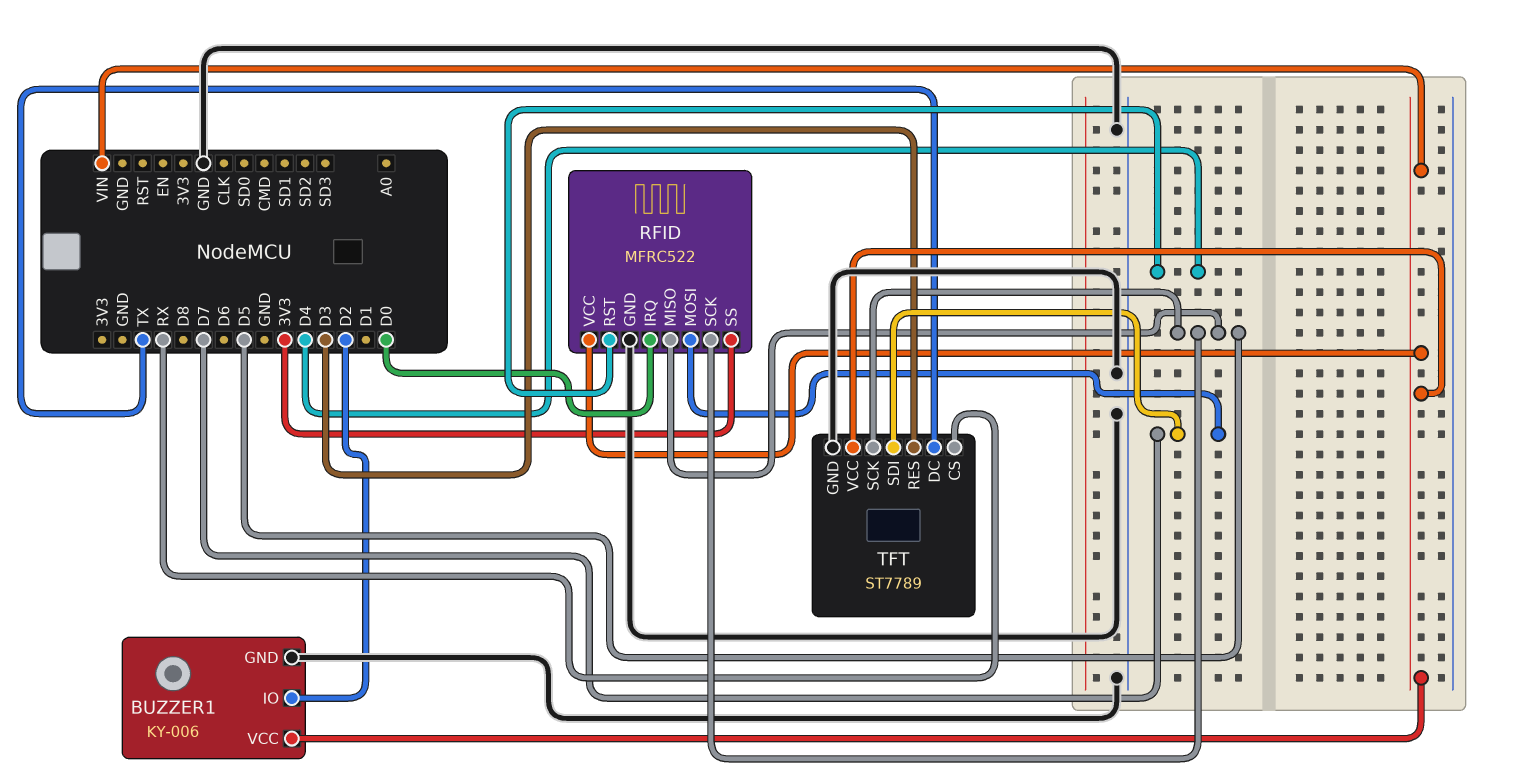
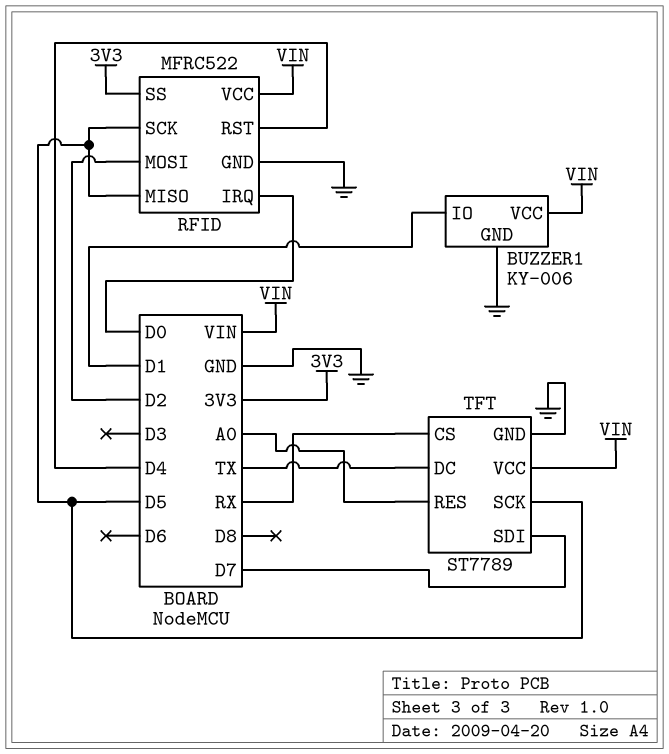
BUZZER1 pin IO: D2 -> D1
RFID pin MOSI: D7 -> D2
TFT pin RES: D3 -> A0

